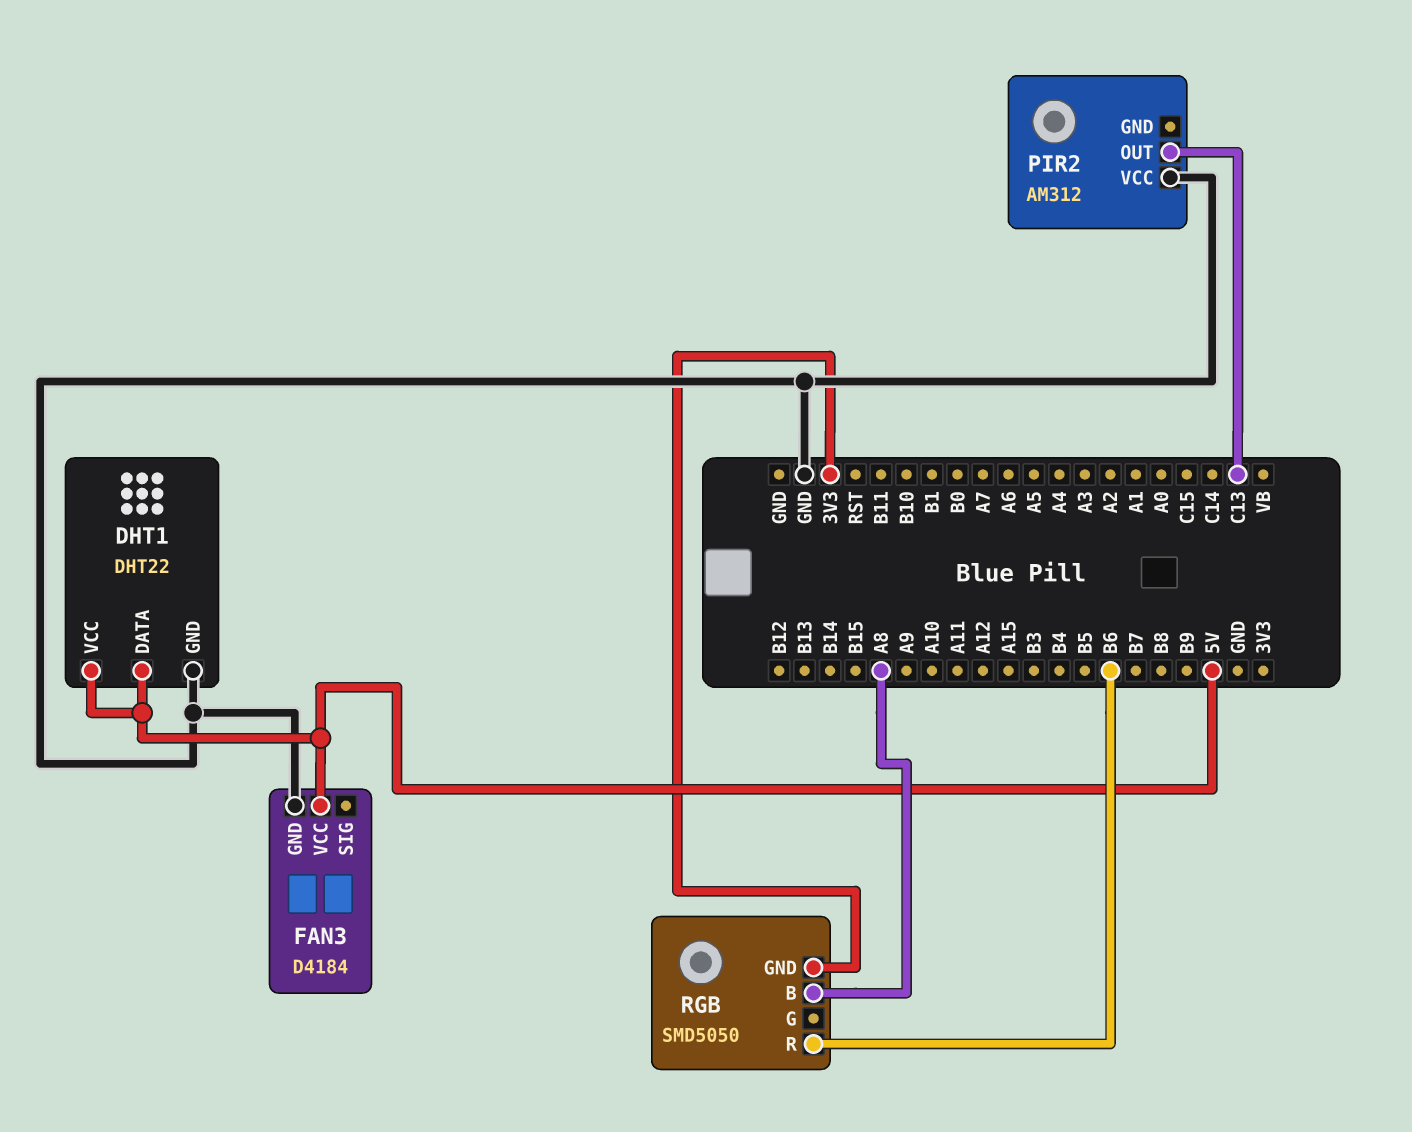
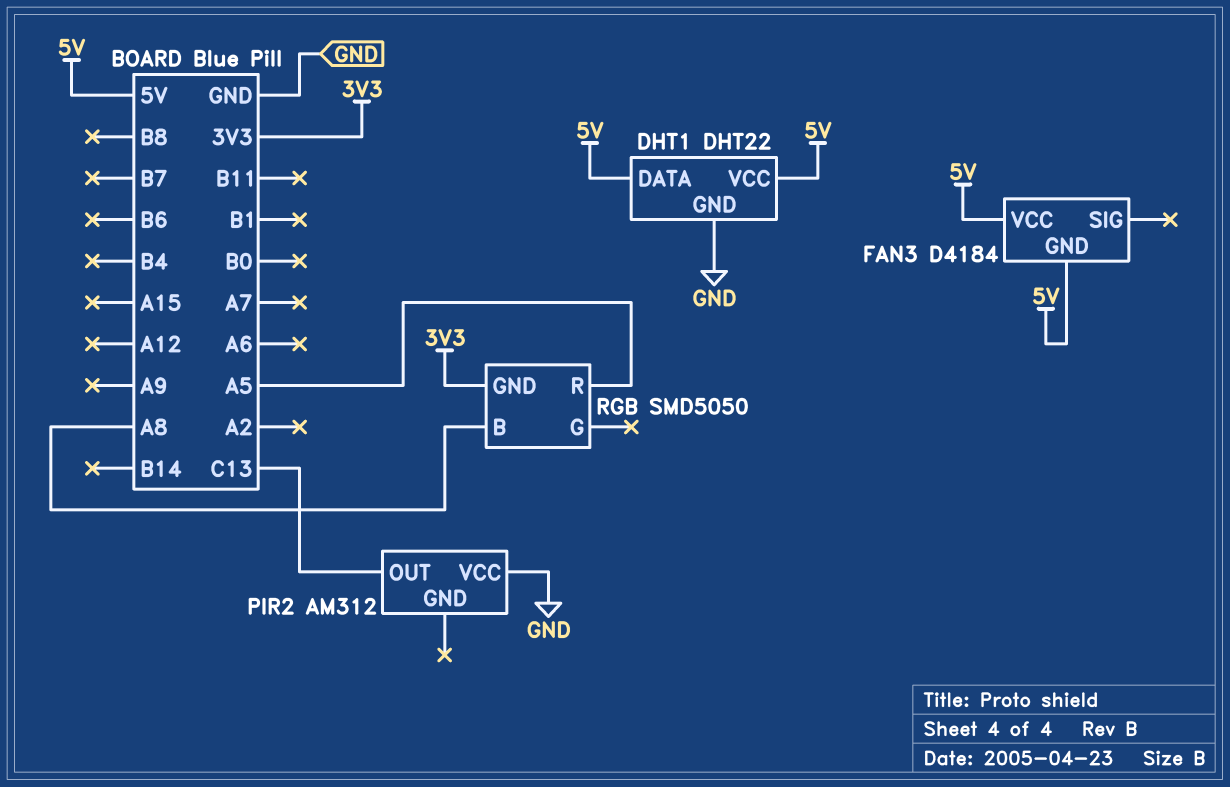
FAN3 pin GND: GND -> 5V
RGB pin R: B6 -> A5

